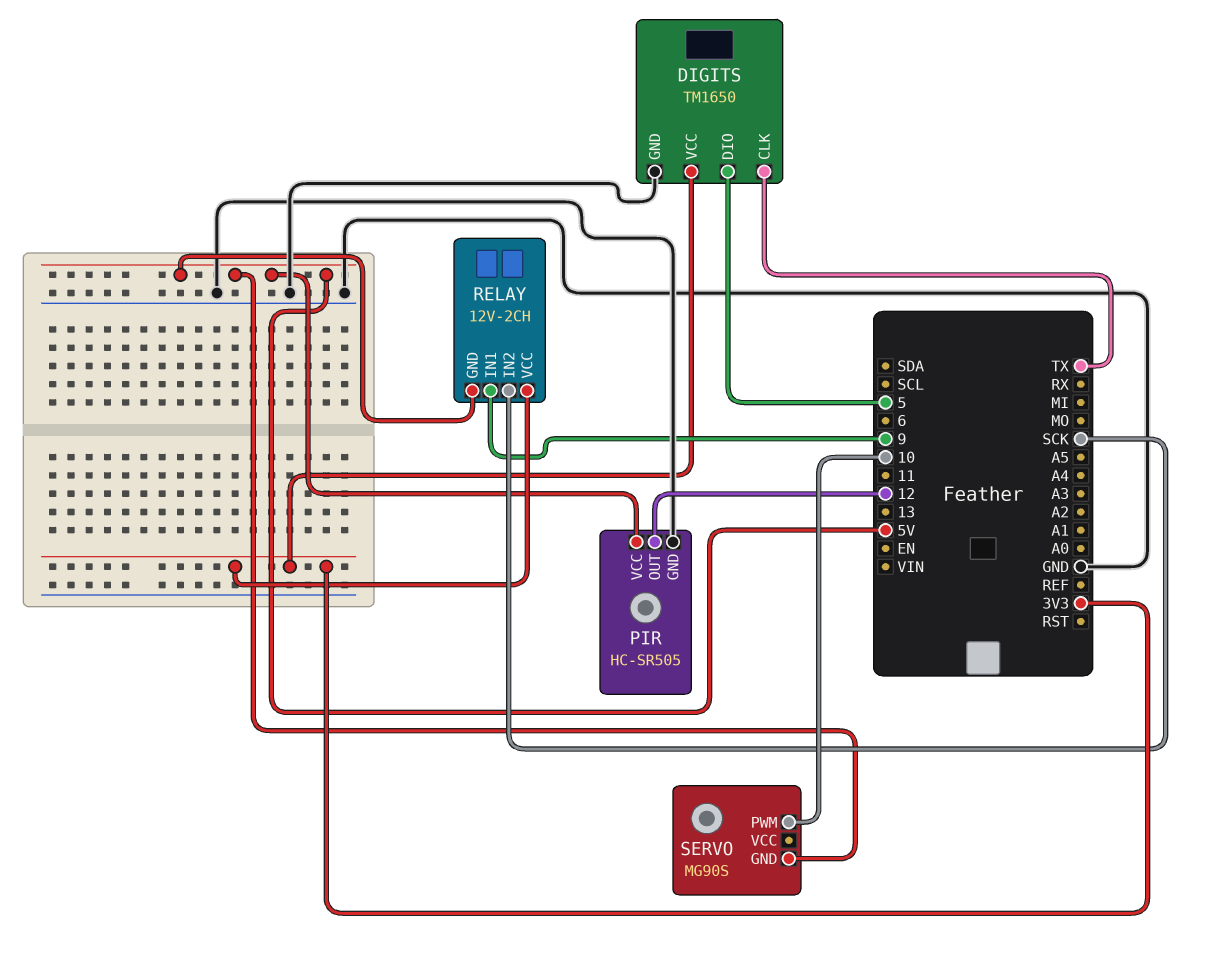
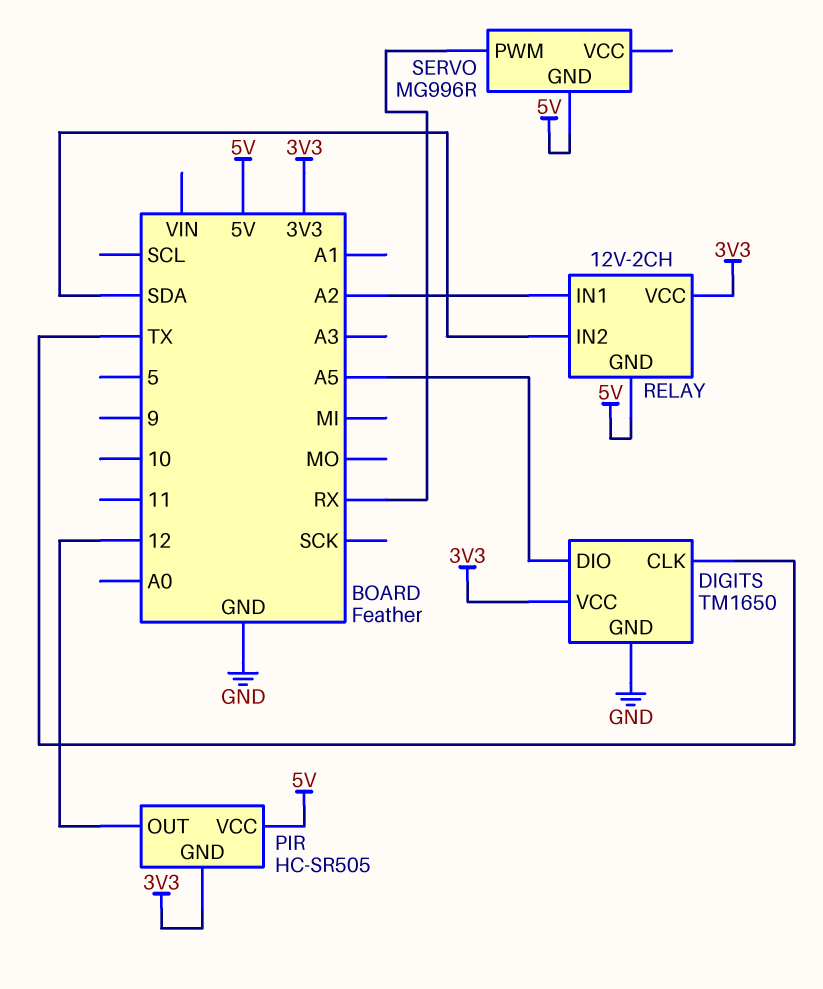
DIGITS pin DIO: 5 -> A5
PIR pin GND: GND -> 3V3
RELAY pin IN1: 9 -> A2
RELAY pin IN2: SCK -> SDA
SERVO: MG90S -> MG996R
SERVO pin PWM: 10 -> RX

